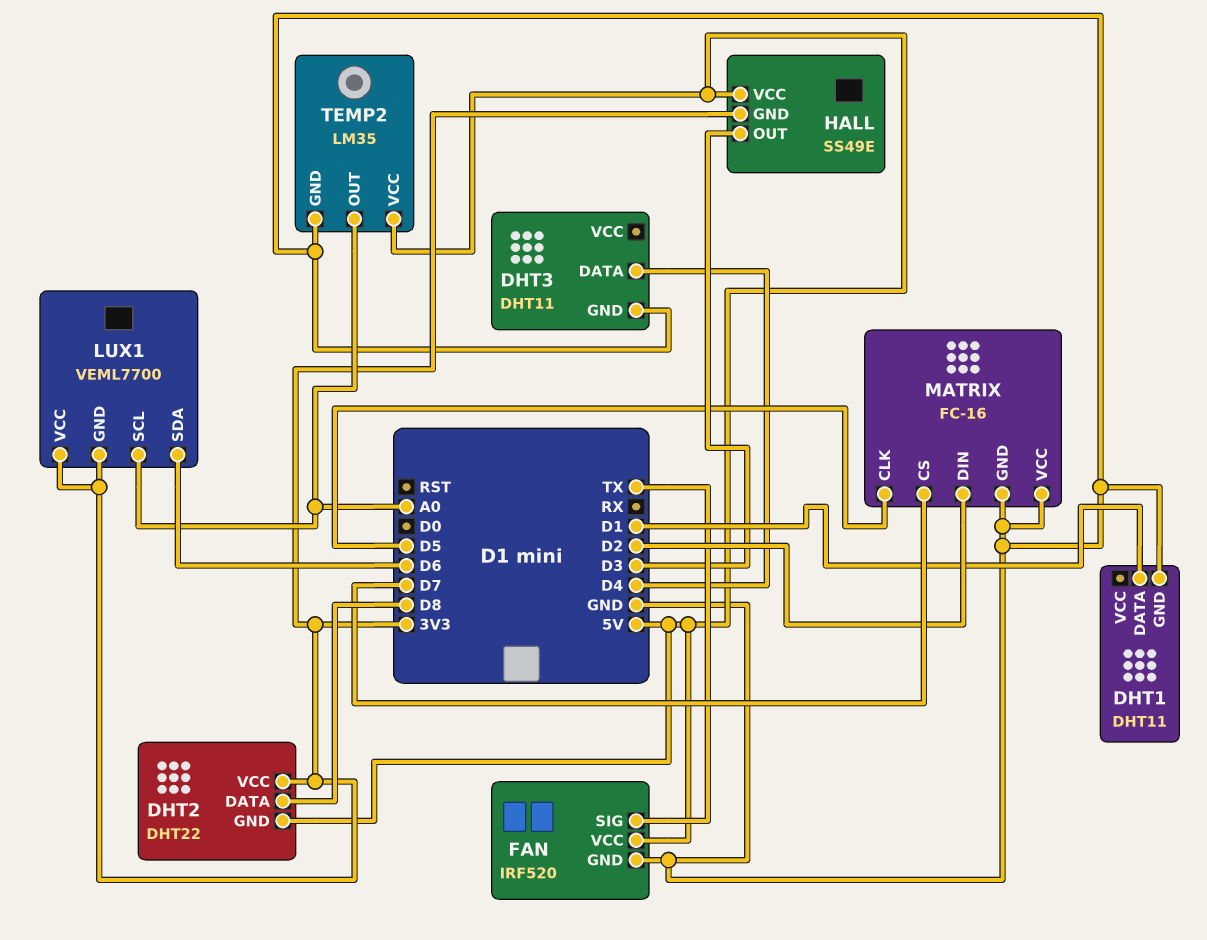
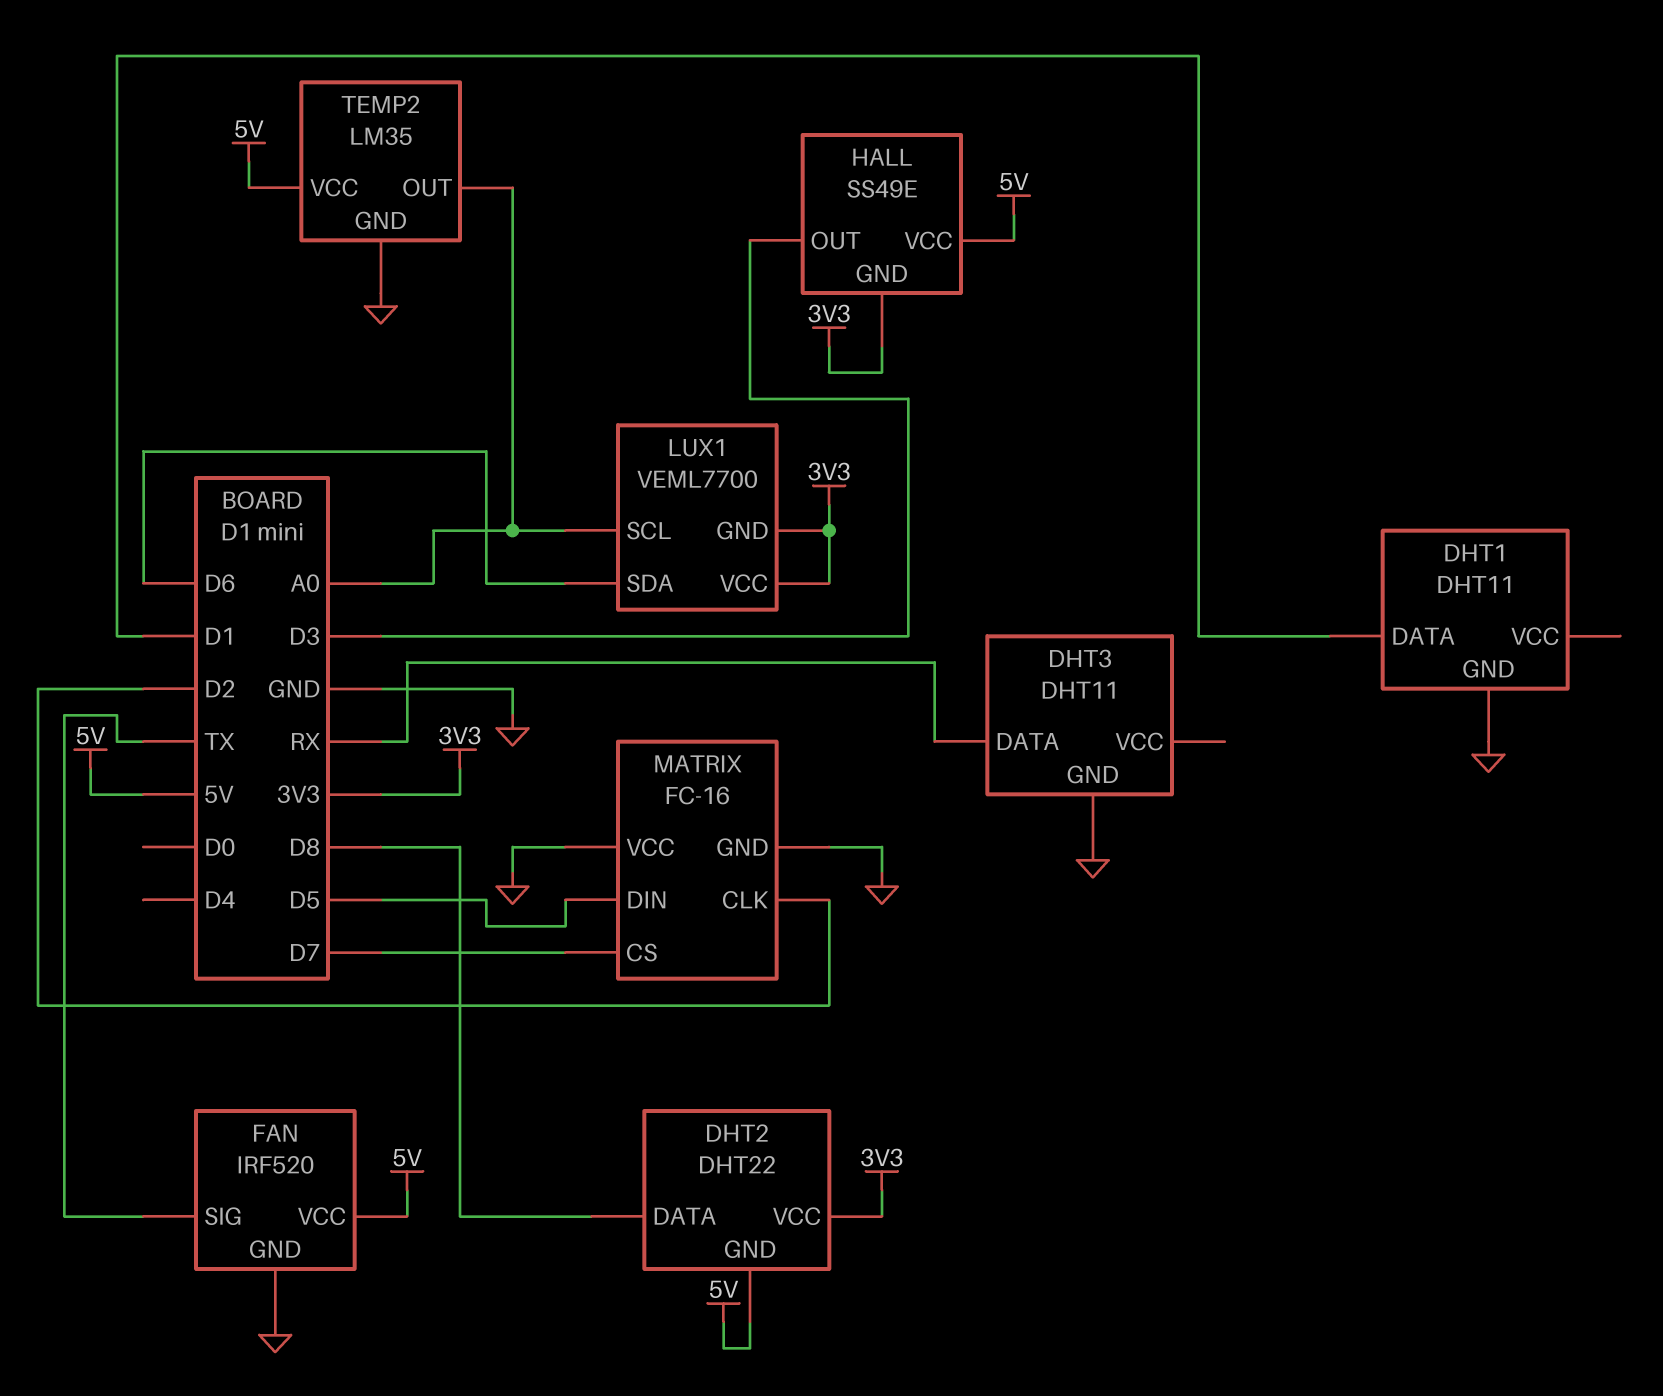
DHT3 pin DATA: D4 -> RX
MATRIX pin CLK: D5 -> D2
MATRIX pin DIN: D2 -> D5

